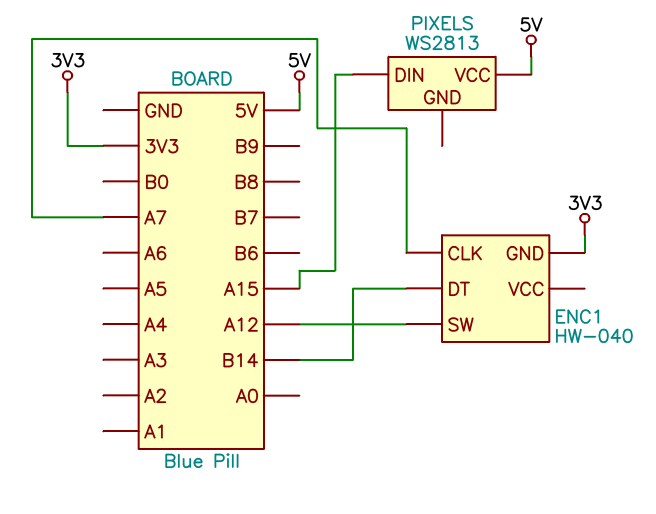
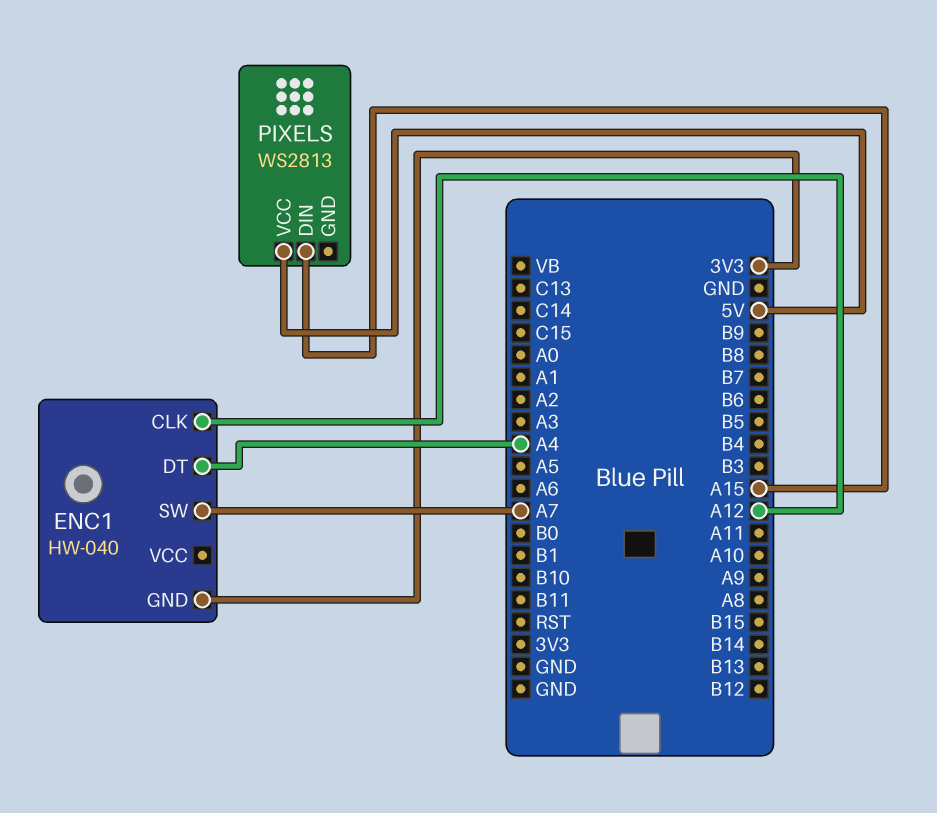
ENC1 pin CLK: A7 -> A12
ENC1 pin DT: B14 -> A4
ENC1 pin SW: A12 -> A7

